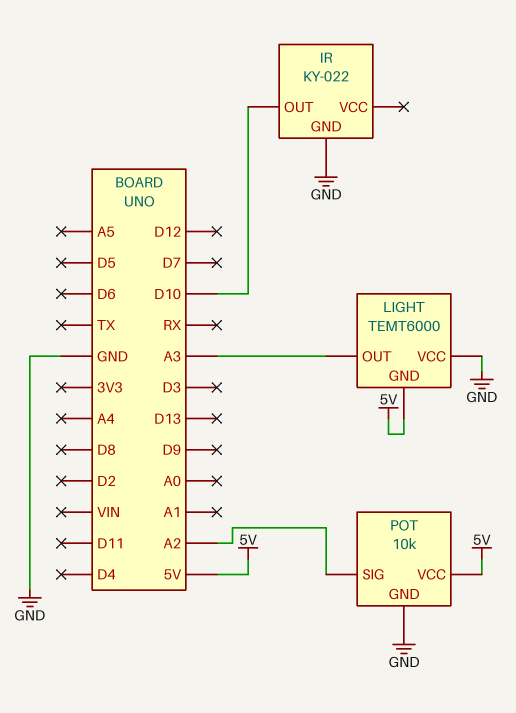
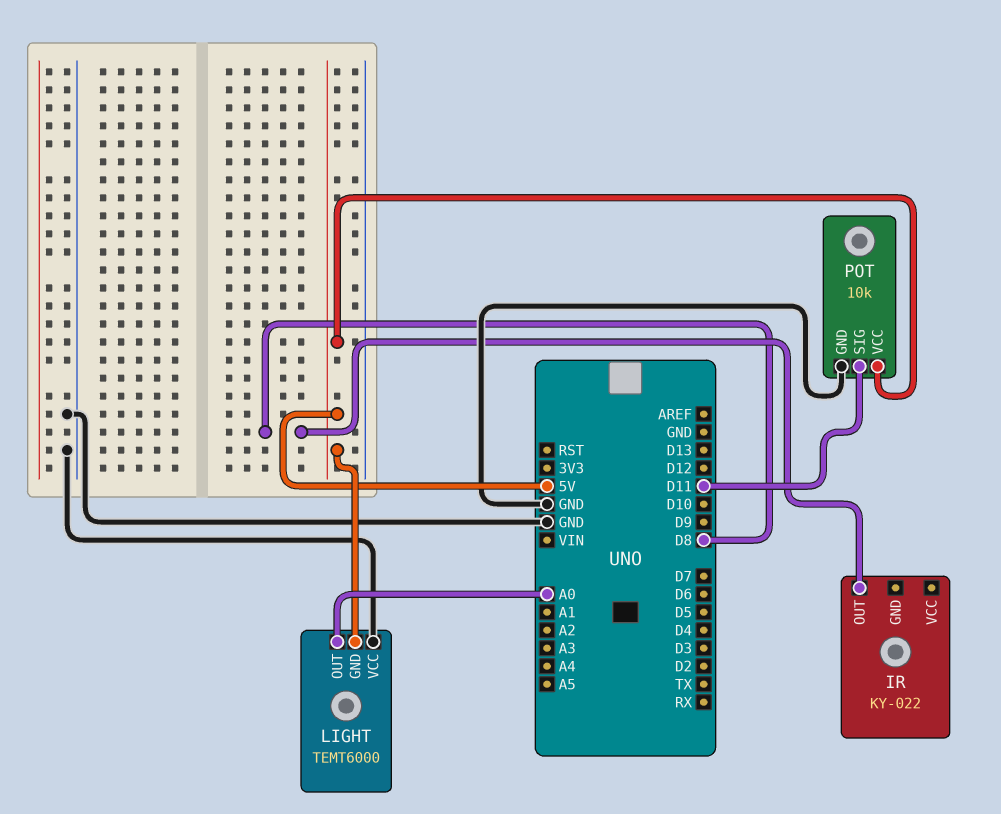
IR pin GND: GND -> none
IR pin OUT: D10 -> D8
LIGHT pin OUT: A3 -> A0
POT pin SIG: A2 -> D11

